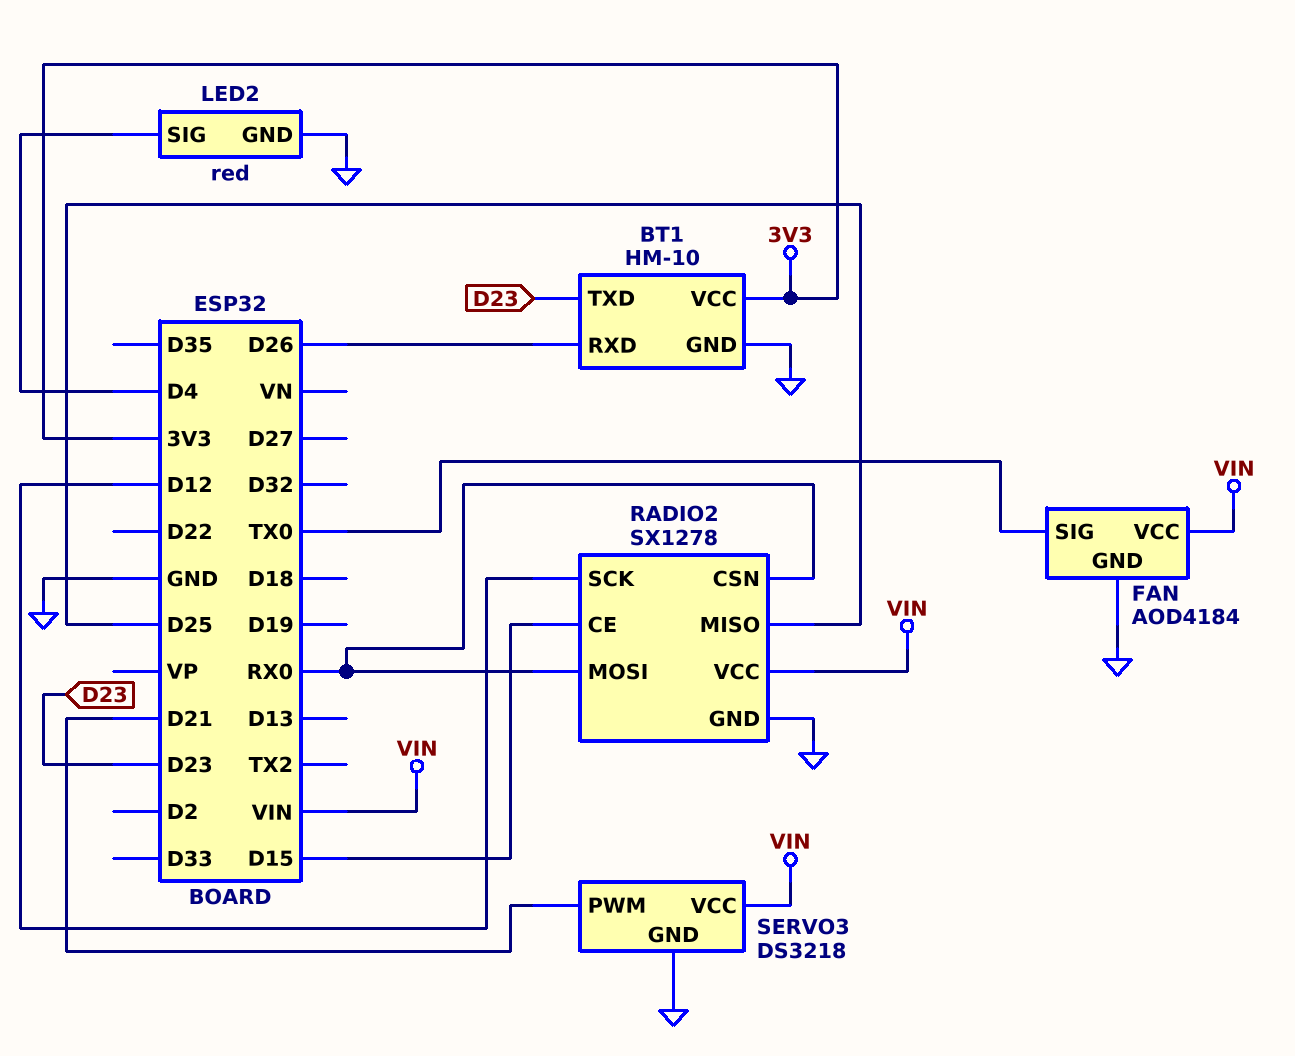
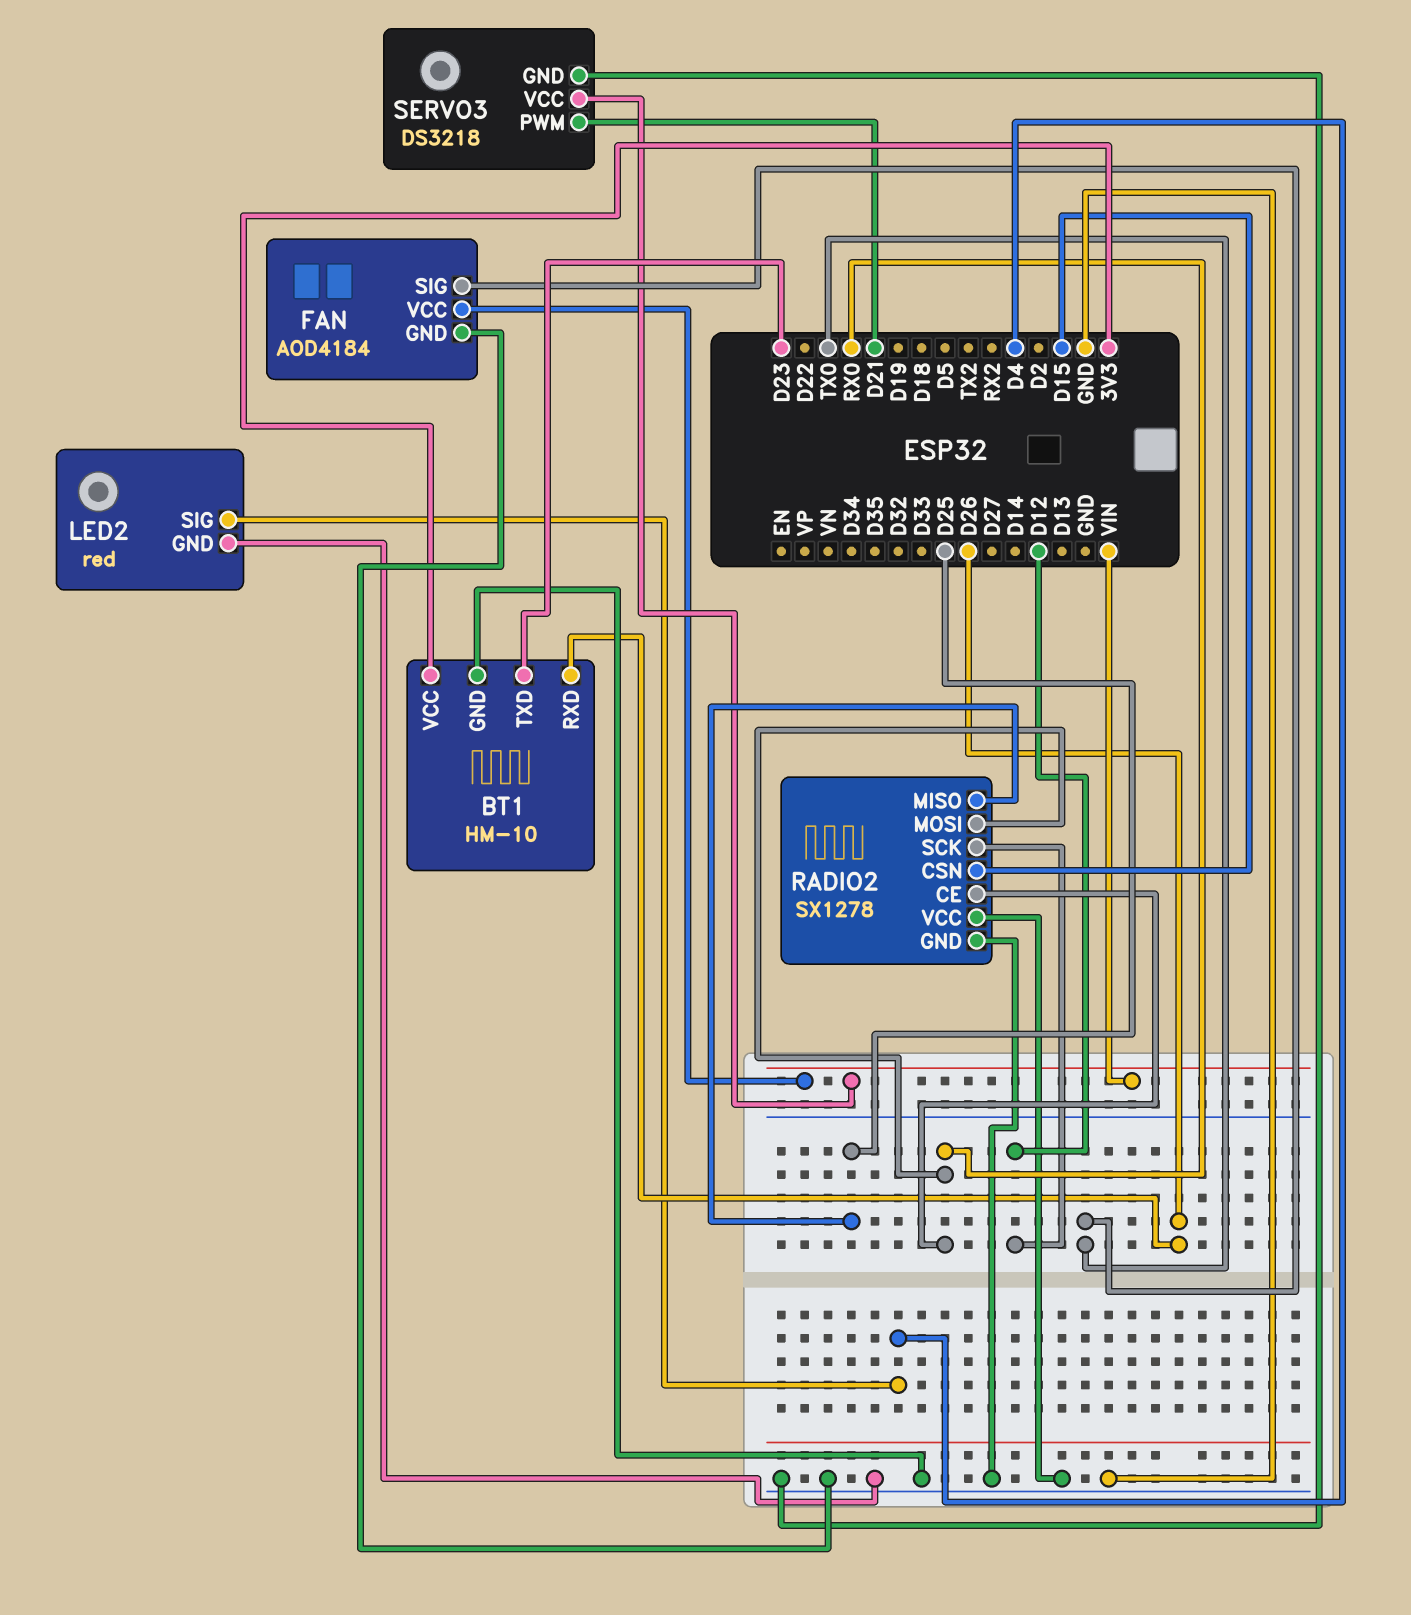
RADIO2 pin CE: D15 -> RX0
RADIO2 pin CSN: RX0 -> D15
RADIO2 pin VCC: VIN -> GND

